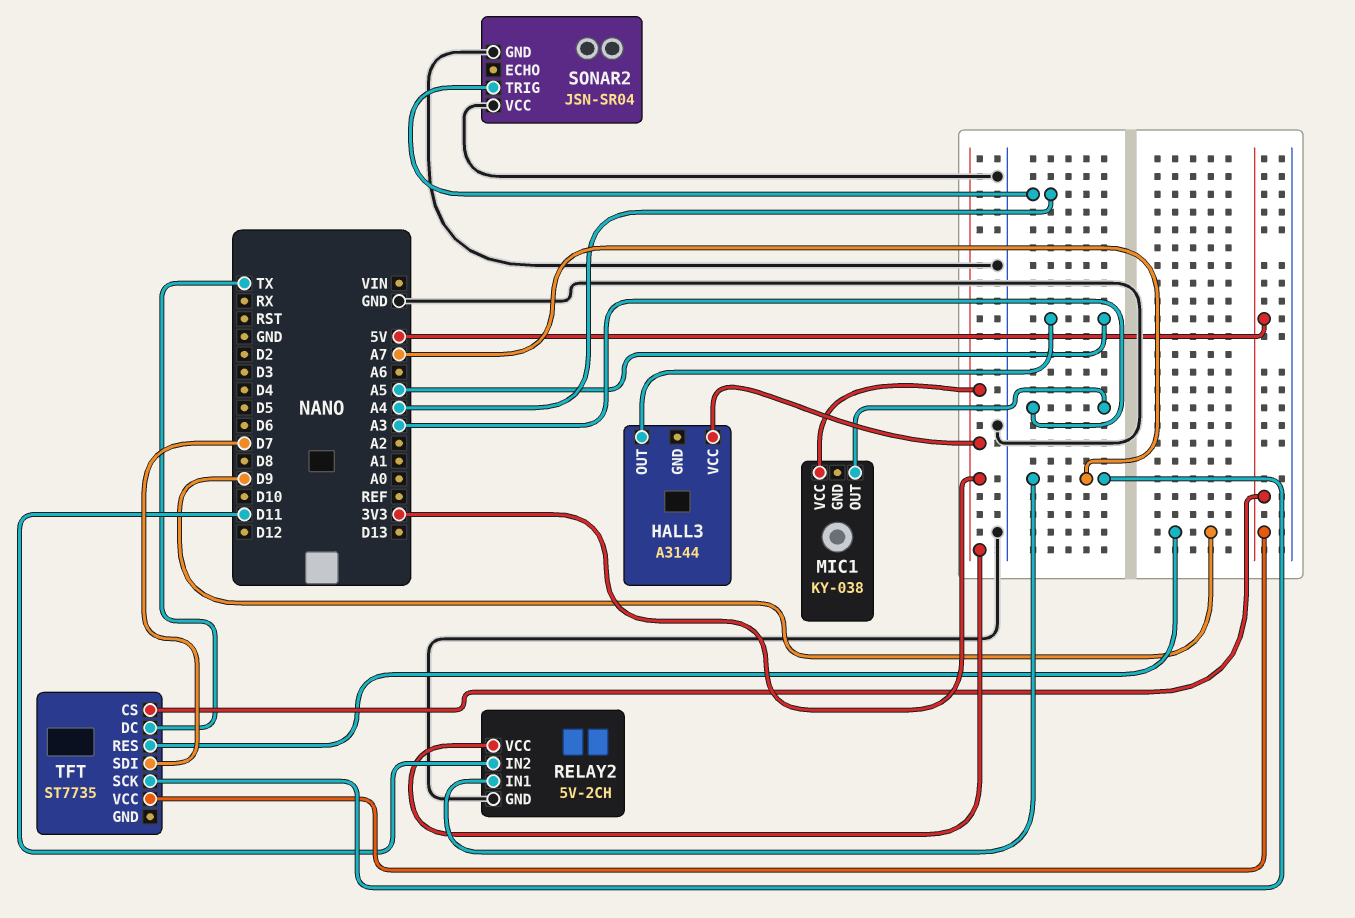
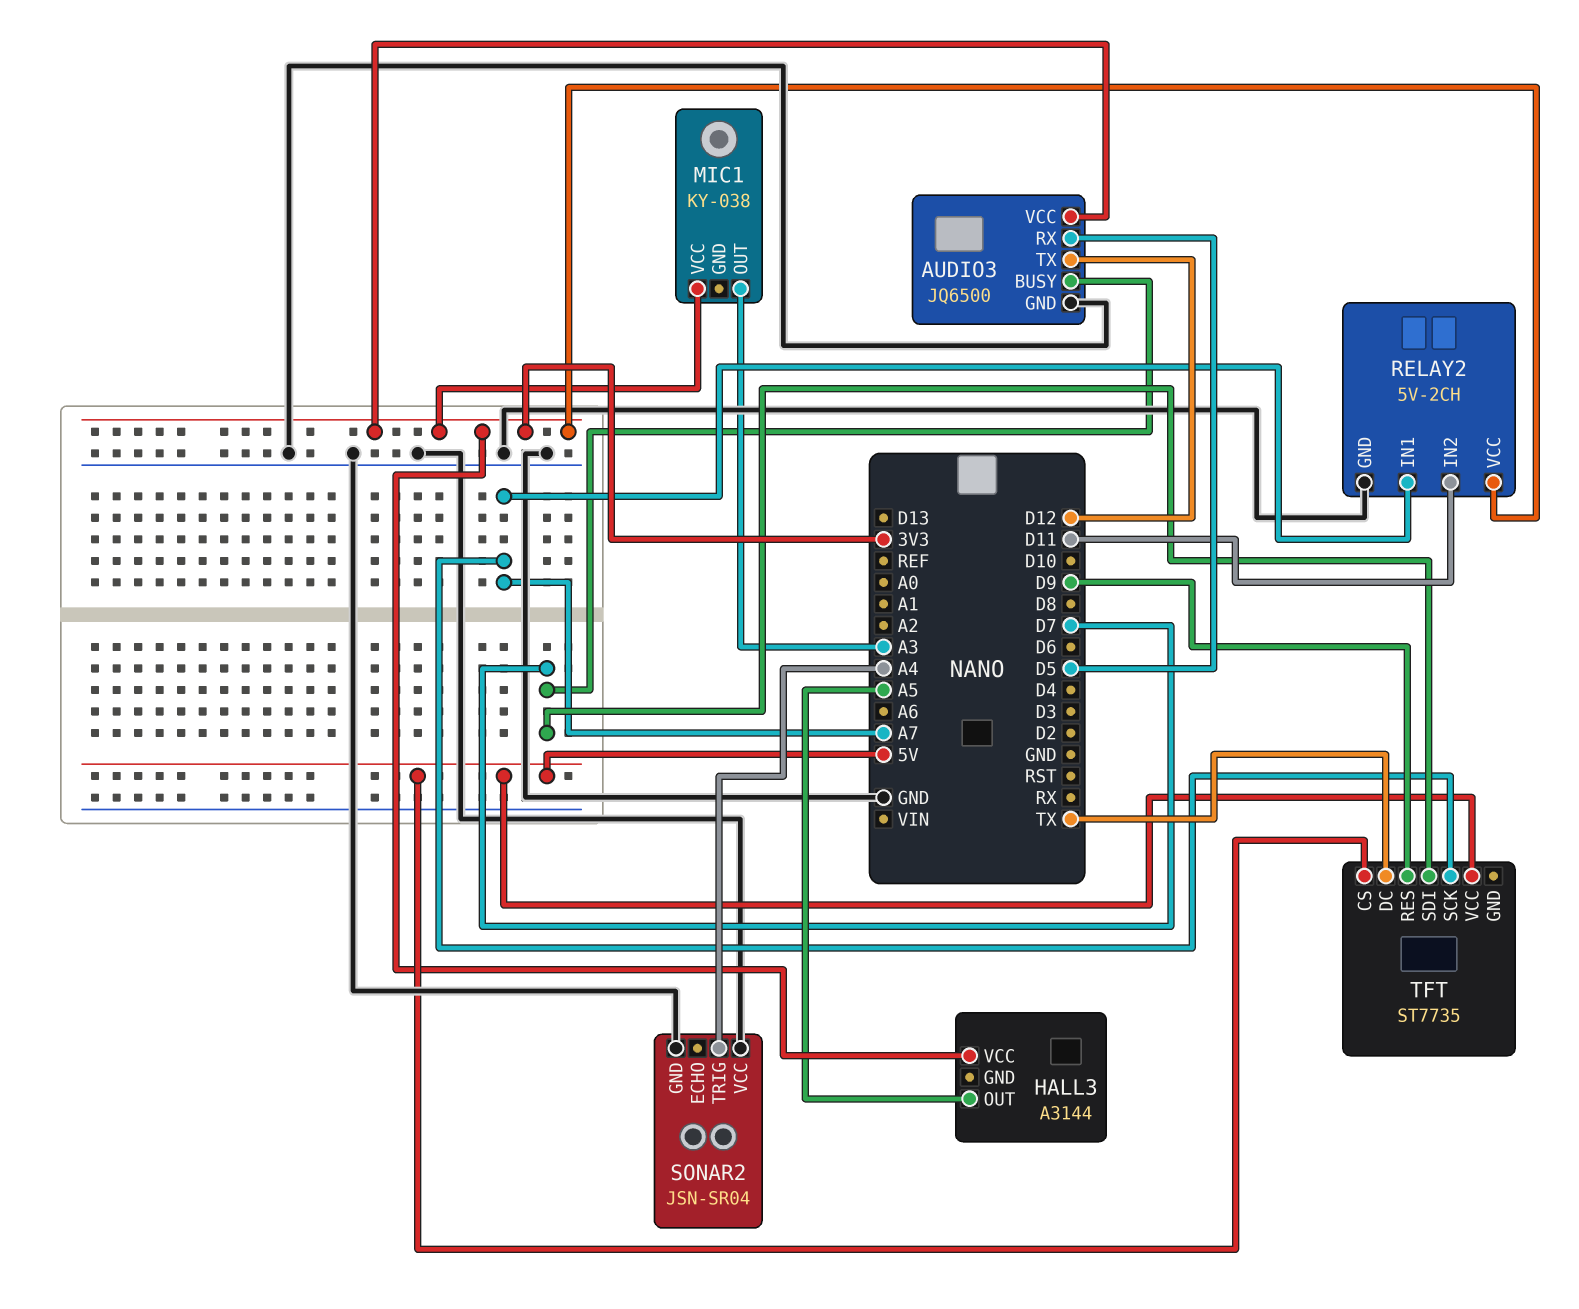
AUDIO3: none -> JQ6500
AUDIO3 pin BUSY: none -> D7
AUDIO3 pin GND: none -> GND
AUDIO3 pin RX: none -> D5
AUDIO3 pin TX: none -> D12
AUDIO3 pin VCC: none -> 3V3

